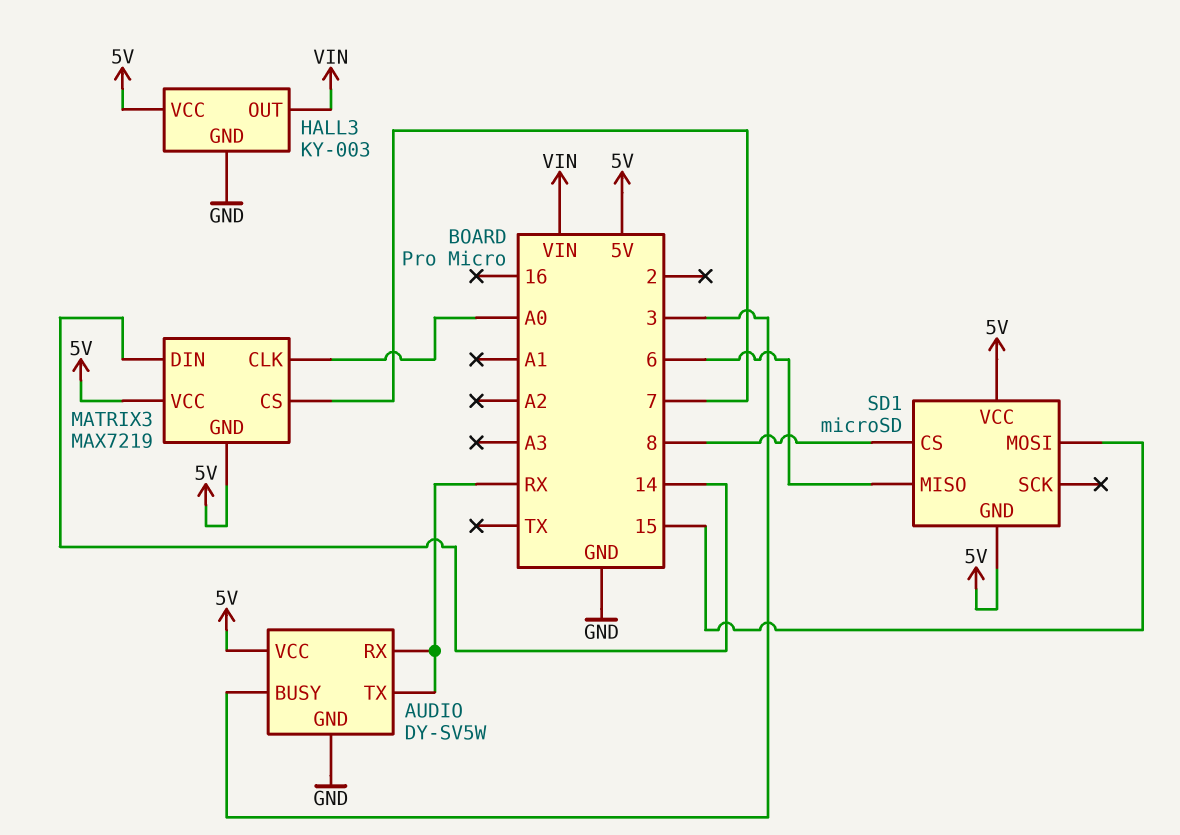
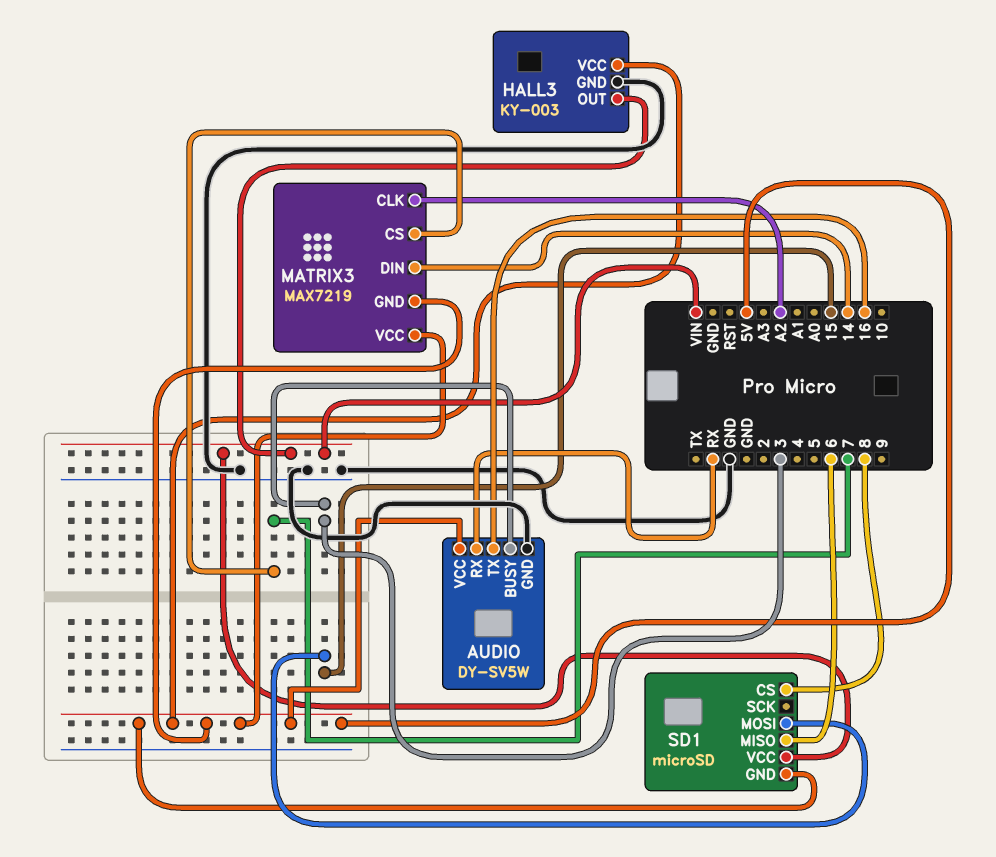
AUDIO pin TX: RX -> 16
MATRIX3 pin CLK: A0 -> A2
SD1 pin VCC: 5V -> VIN

